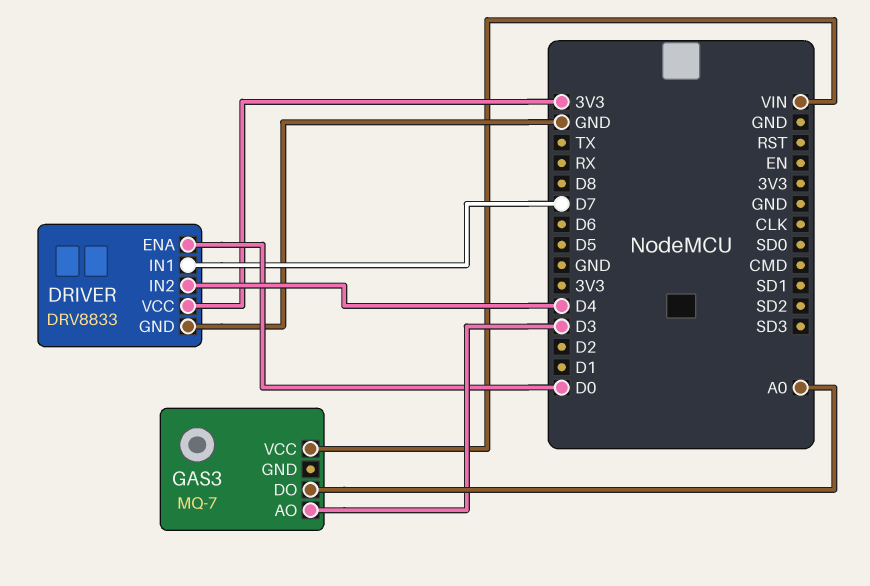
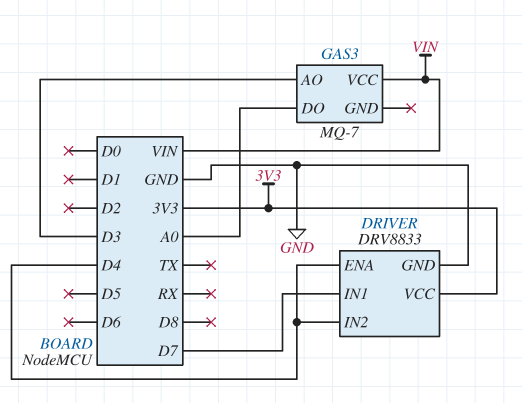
DRIVER pin ENA: D0 -> D4

